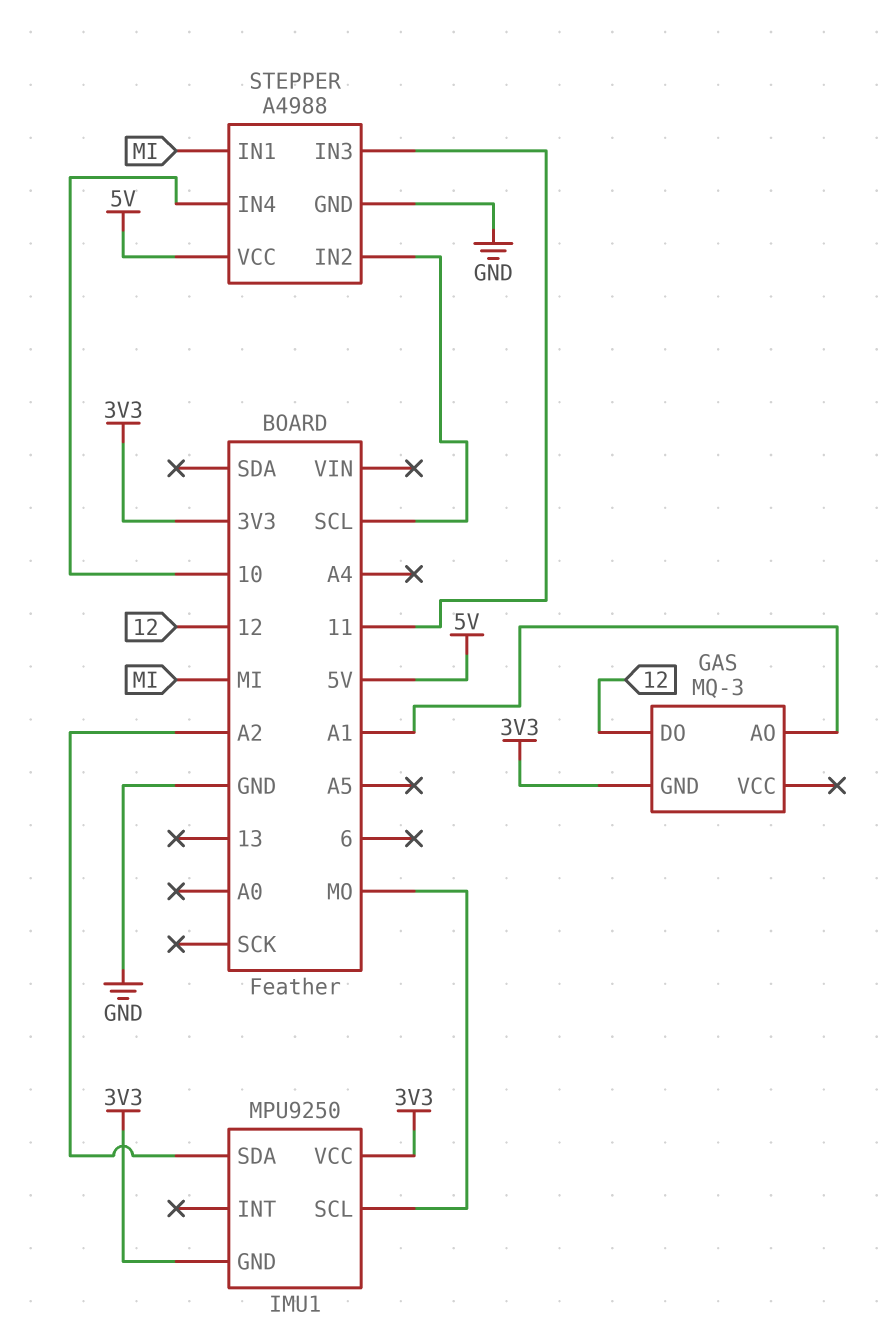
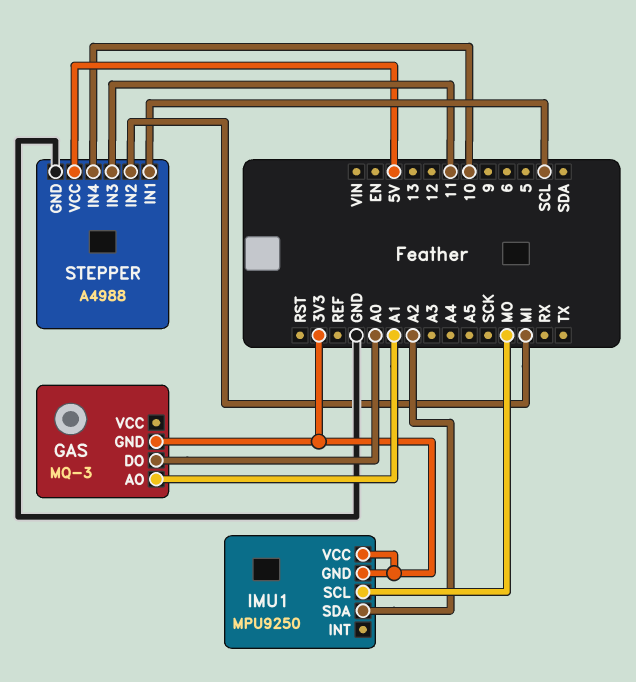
GAS pin DO: 12 -> A0
STEPPER pin IN1: MI -> SCL
STEPPER pin IN2: SCL -> MI

